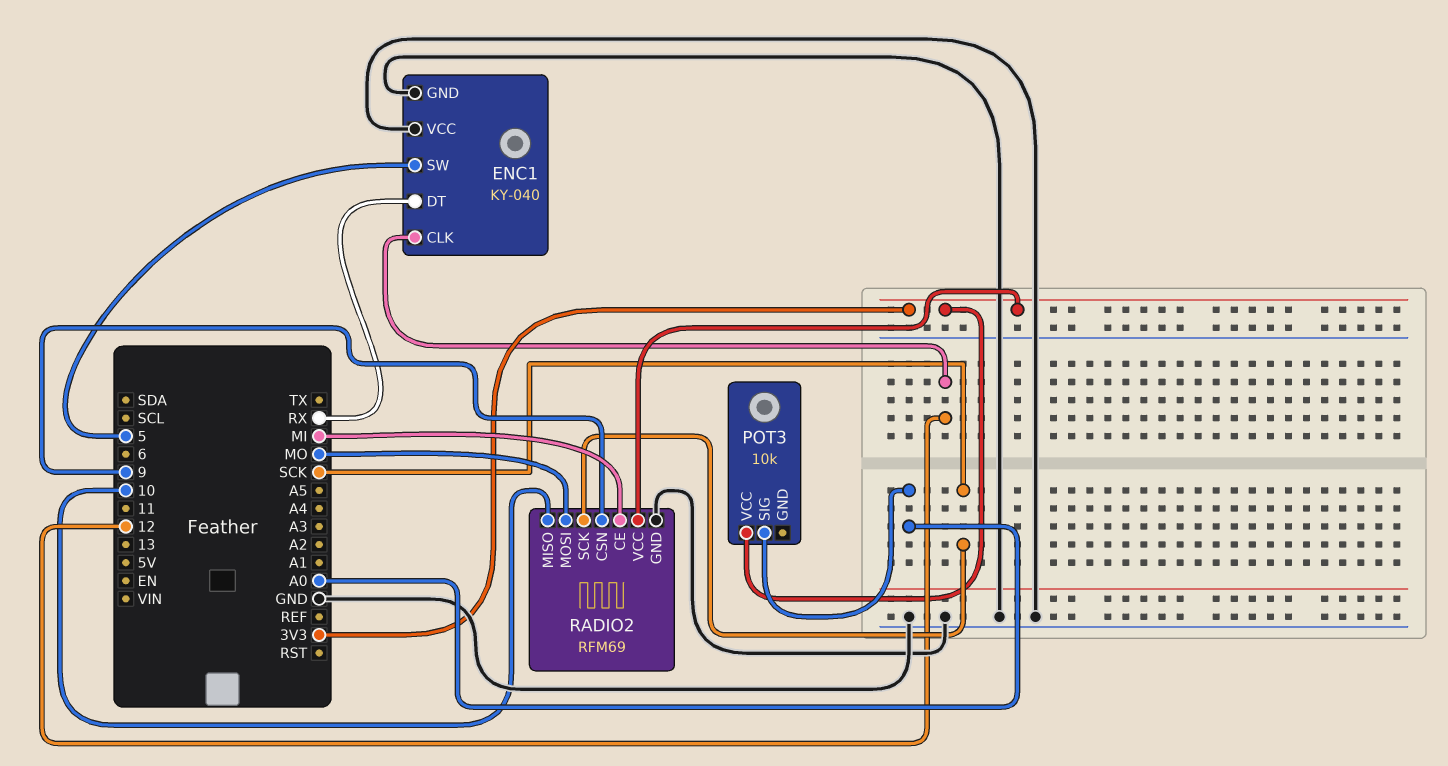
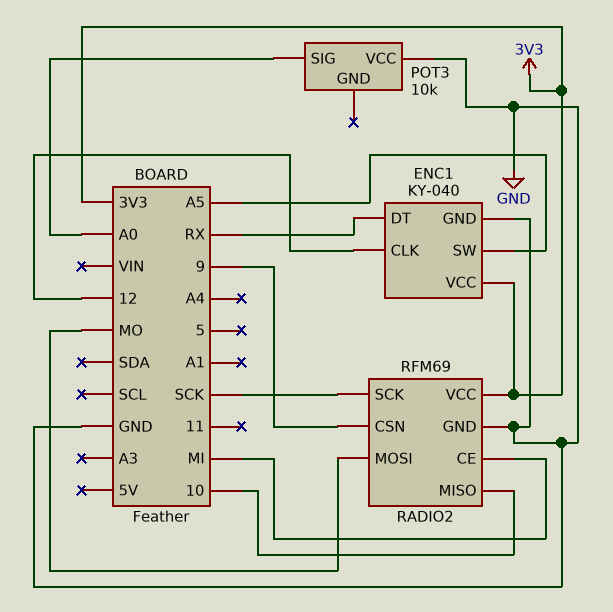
ENC1 pin SW: 5 -> A5
ENC1 pin VCC: GND -> 3V3
POT3 pin VCC: 3V3 -> GND

